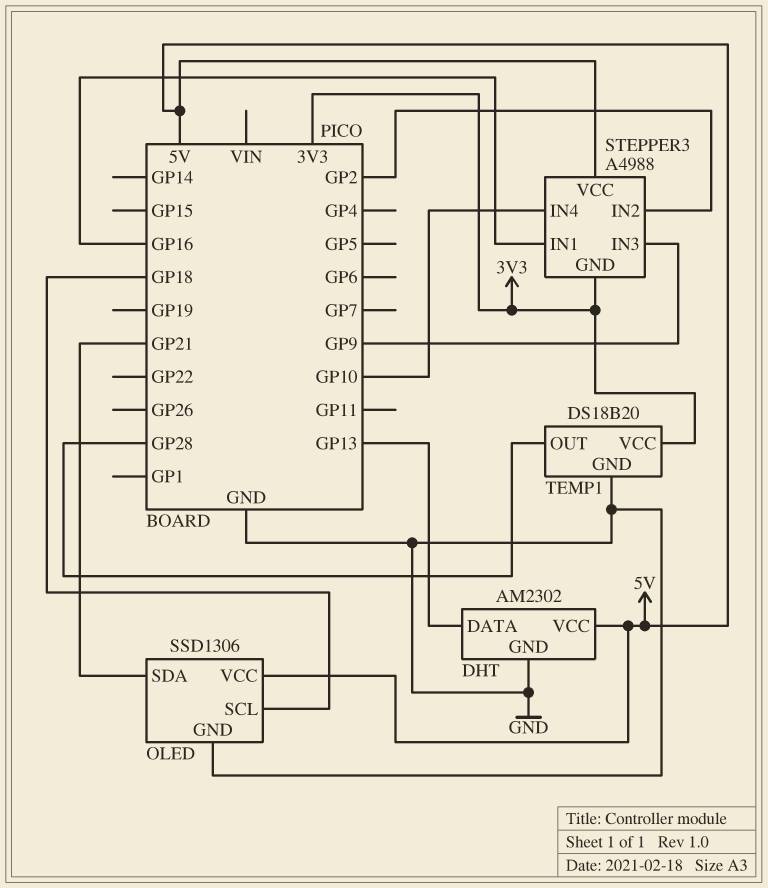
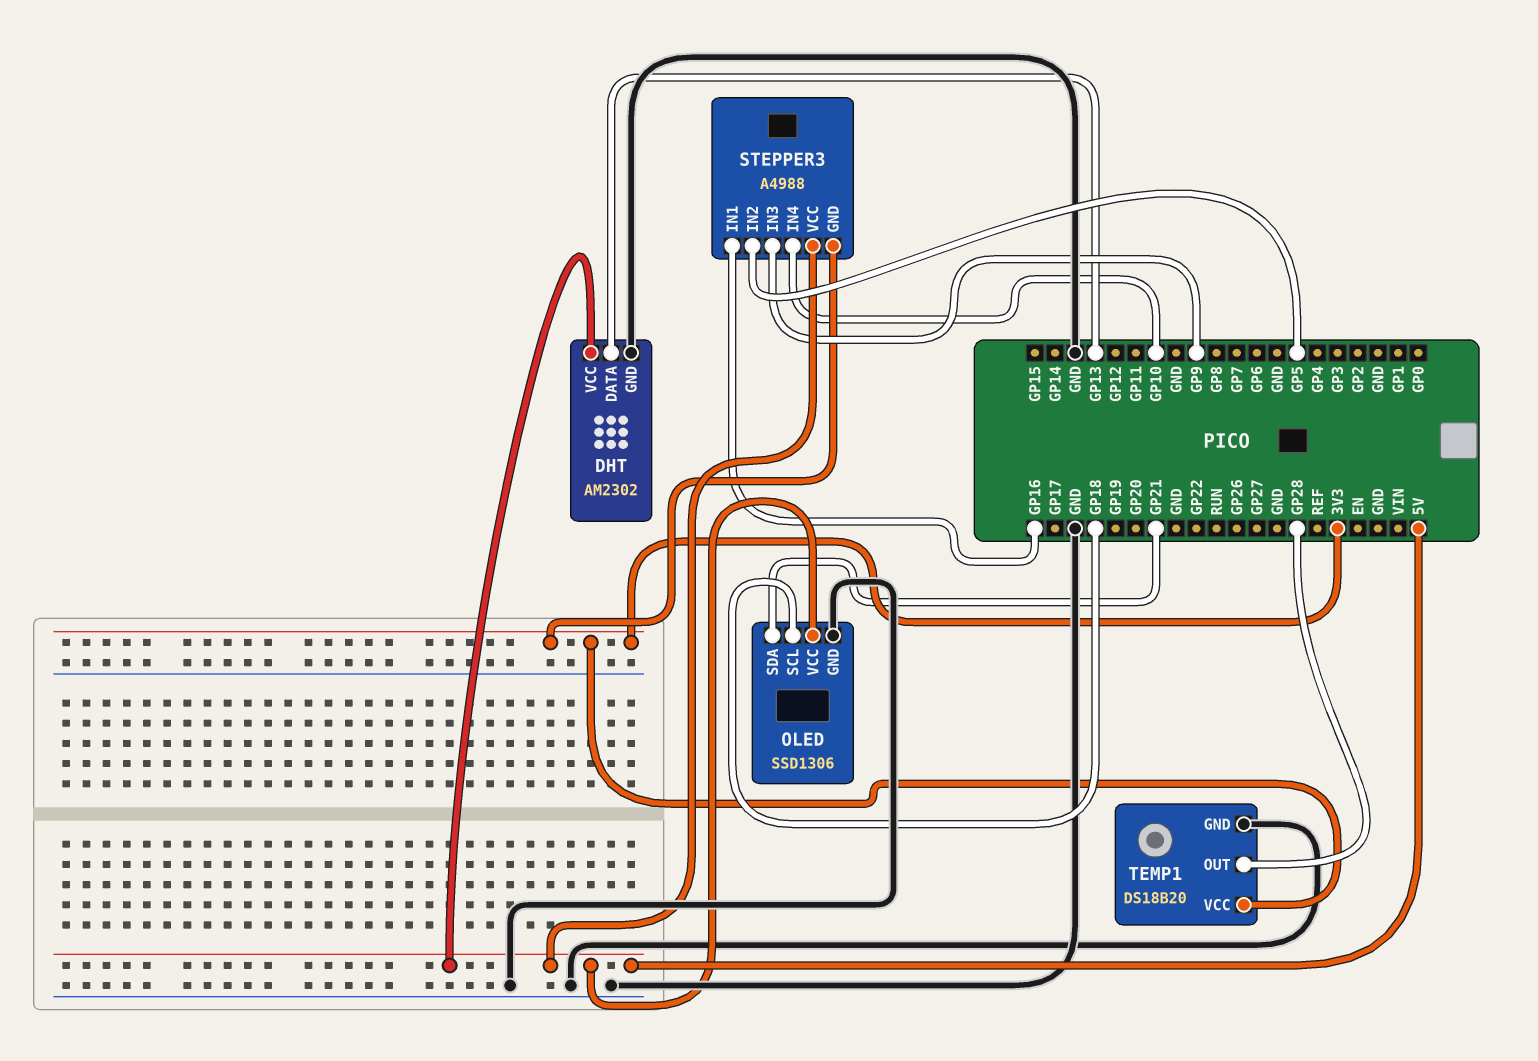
STEPPER3 pin IN2: GP2 -> GP5

